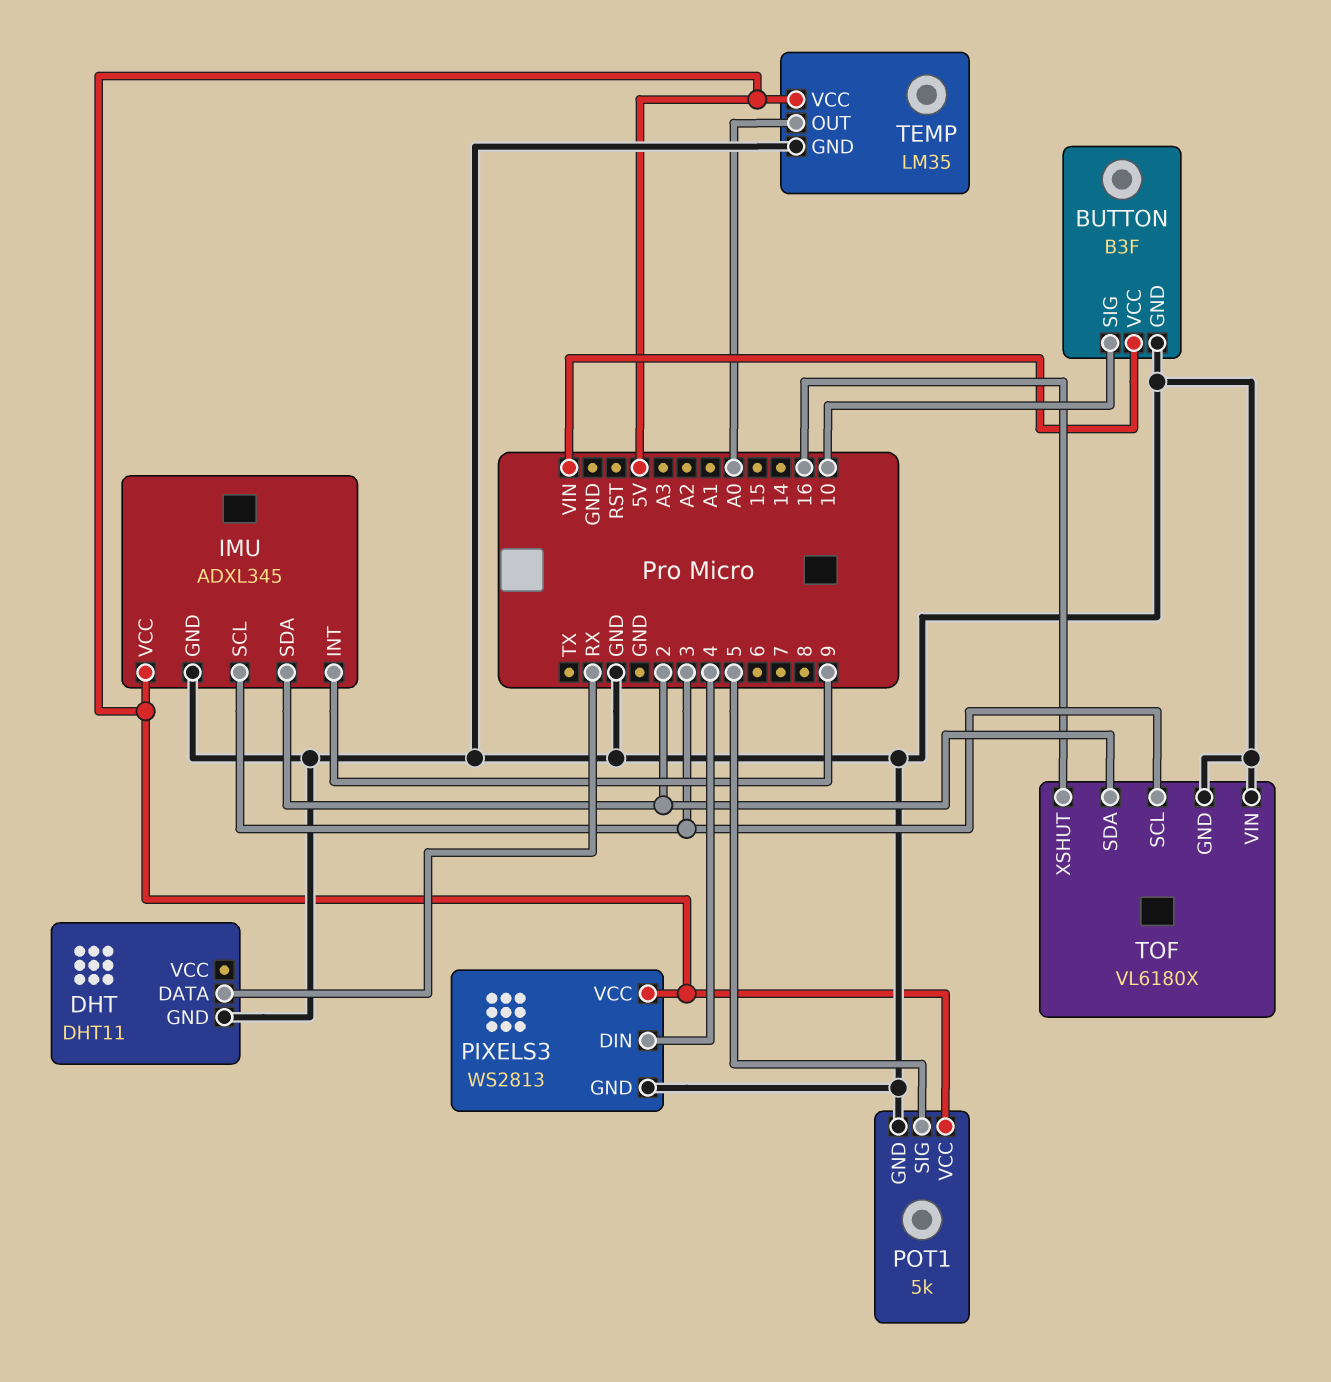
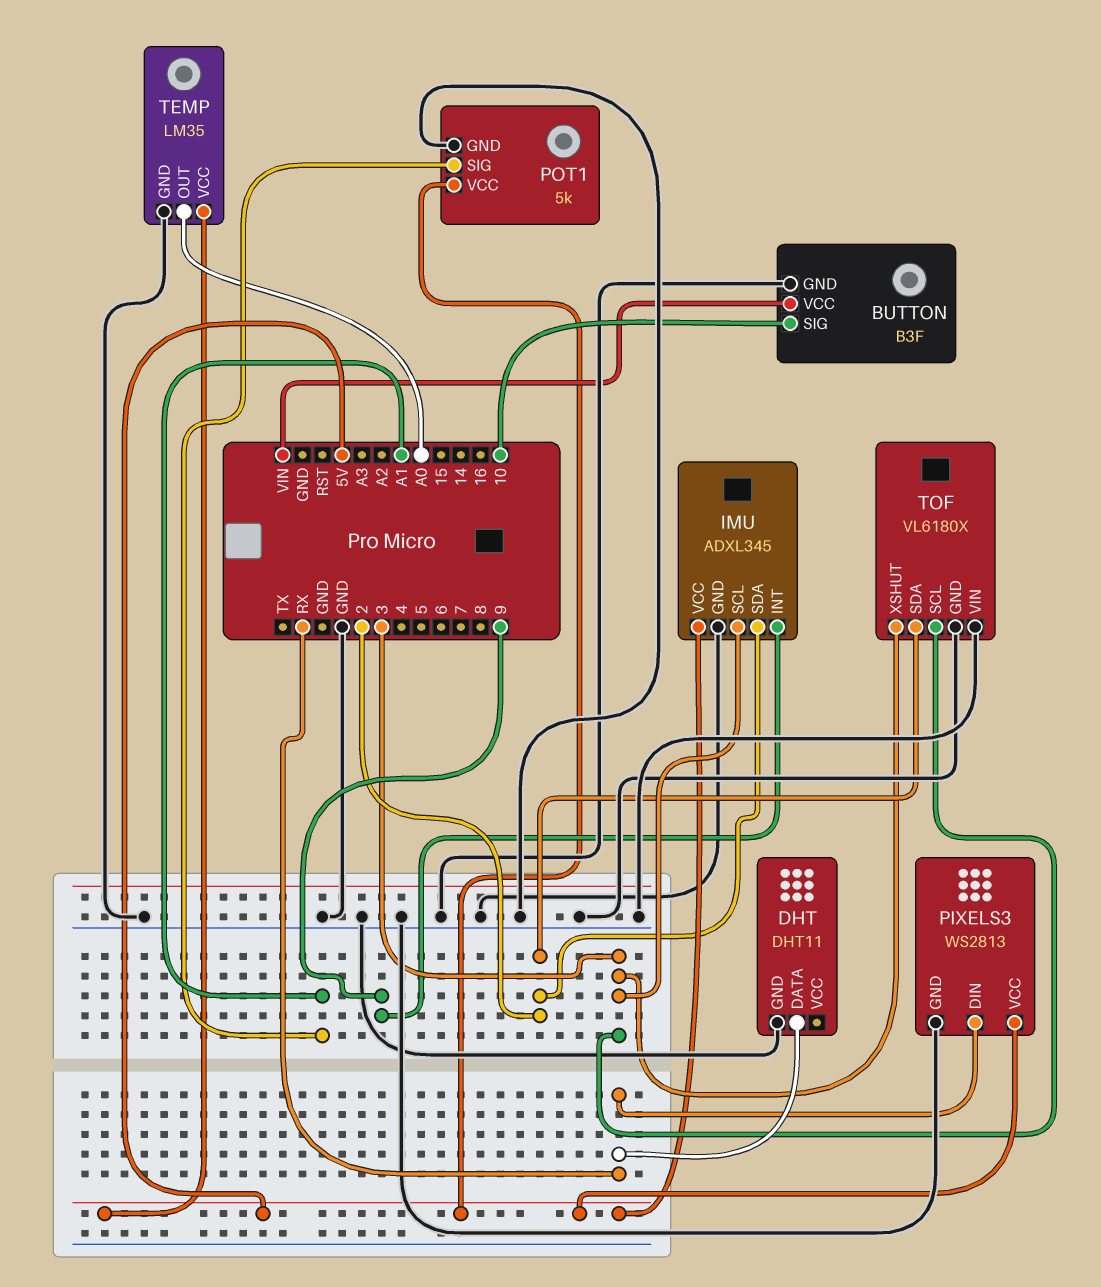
PIXELS3 pin DIN: 4 -> RX
POT1 pin SIG: 5 -> A1
TOF pin XSHUT: 16 -> 3

